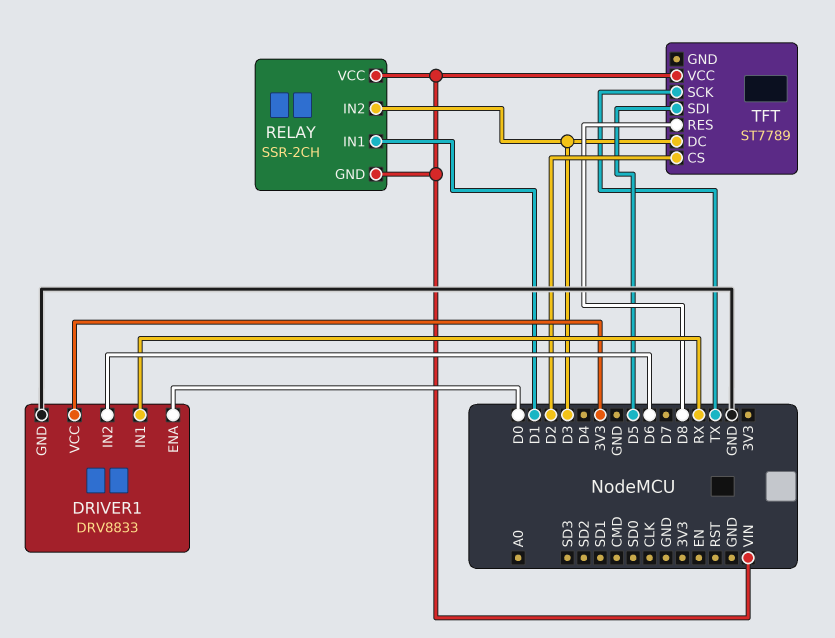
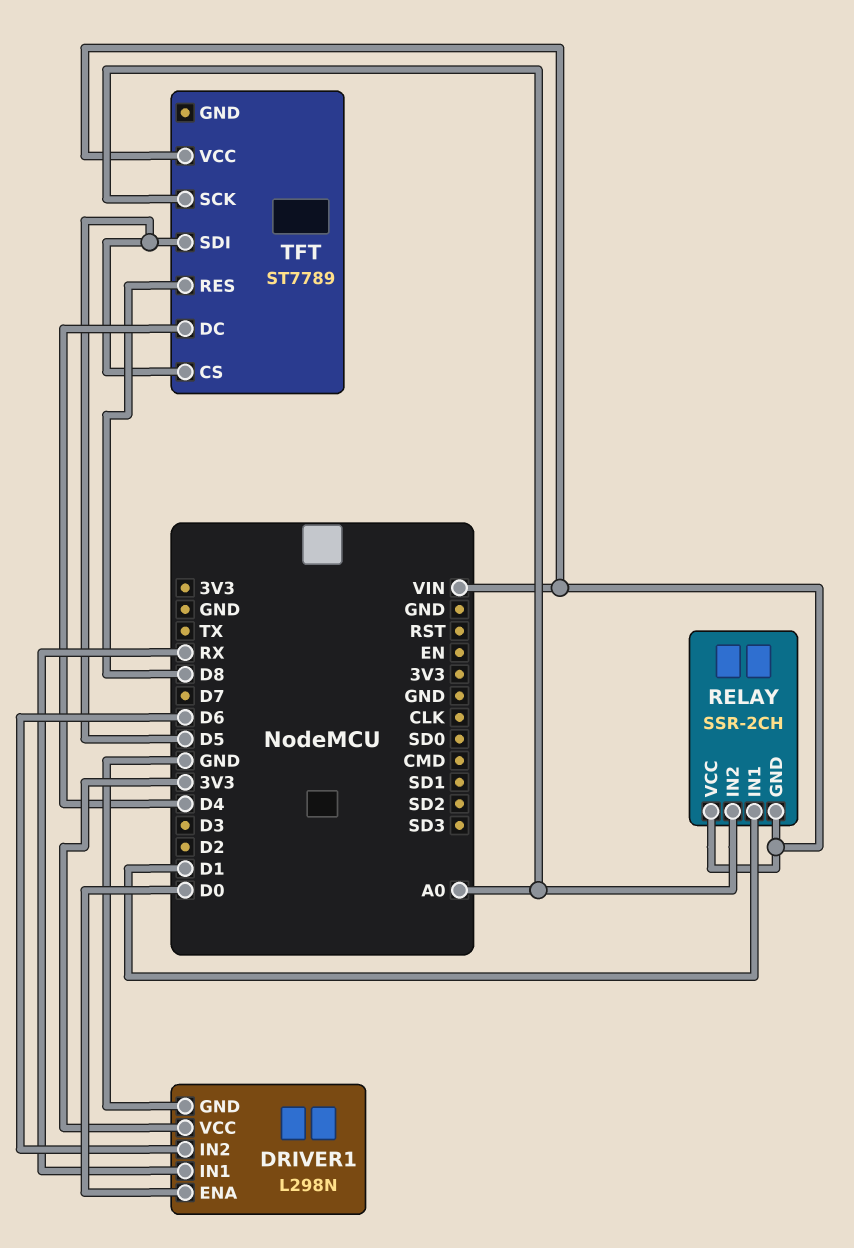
DRIVER1: DRV8833 -> L298N
RELAY pin IN2: D3 -> A0
TFT pin CS: D2 -> D5
TFT pin DC: D3 -> D4
TFT pin SCK: TX -> A0

